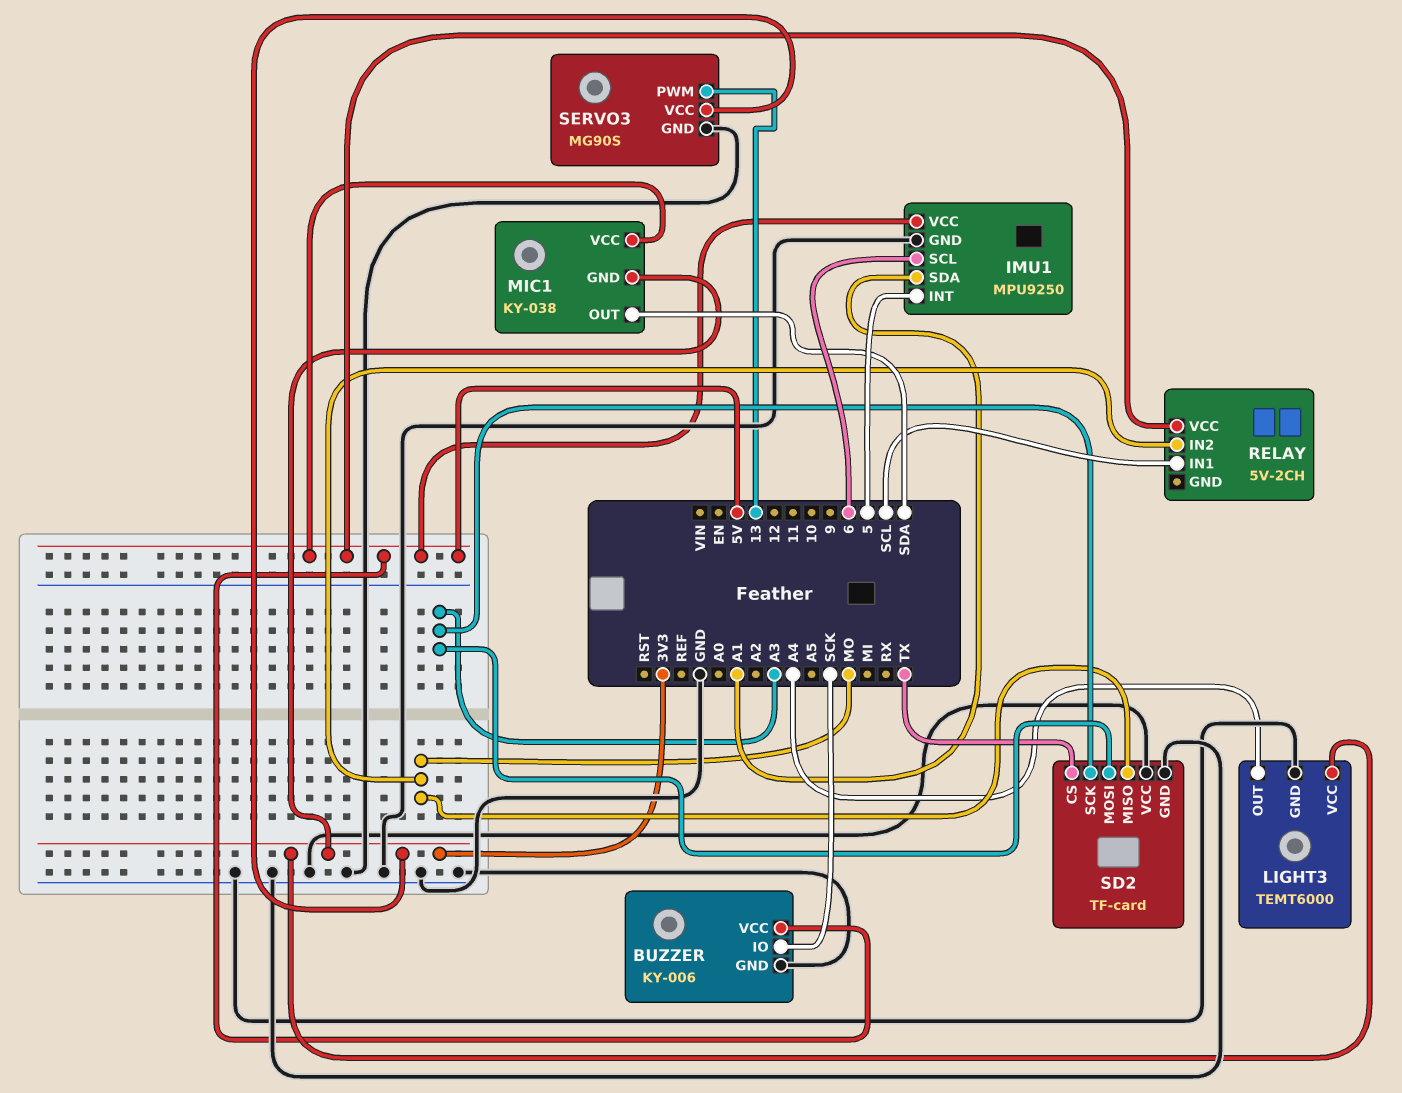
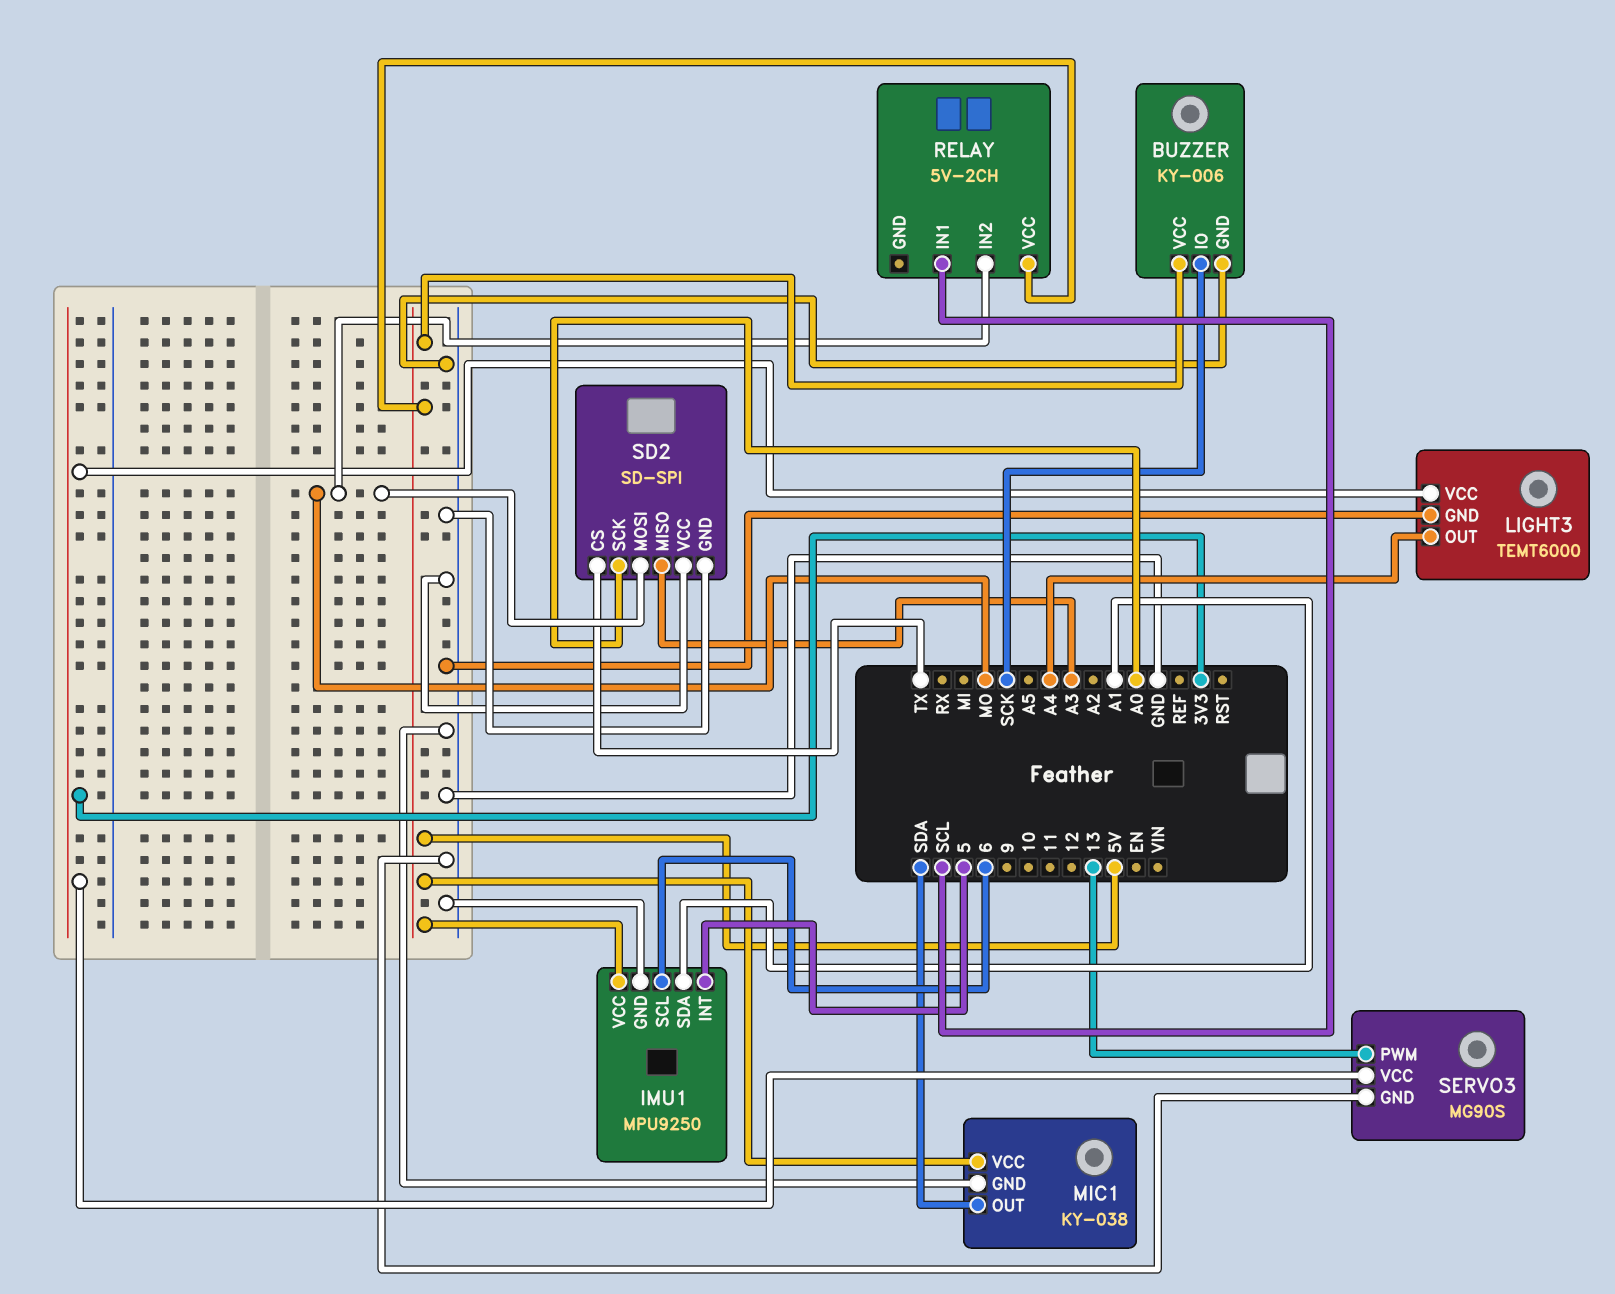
MIC1 pin GND: 3V3 -> GND
SD2: TF-card -> SD-SPI
SD2 pin MISO: MO -> A3
SD2 pin MOSI: A3 -> MO
SD2 pin SCK: A3 -> A0

